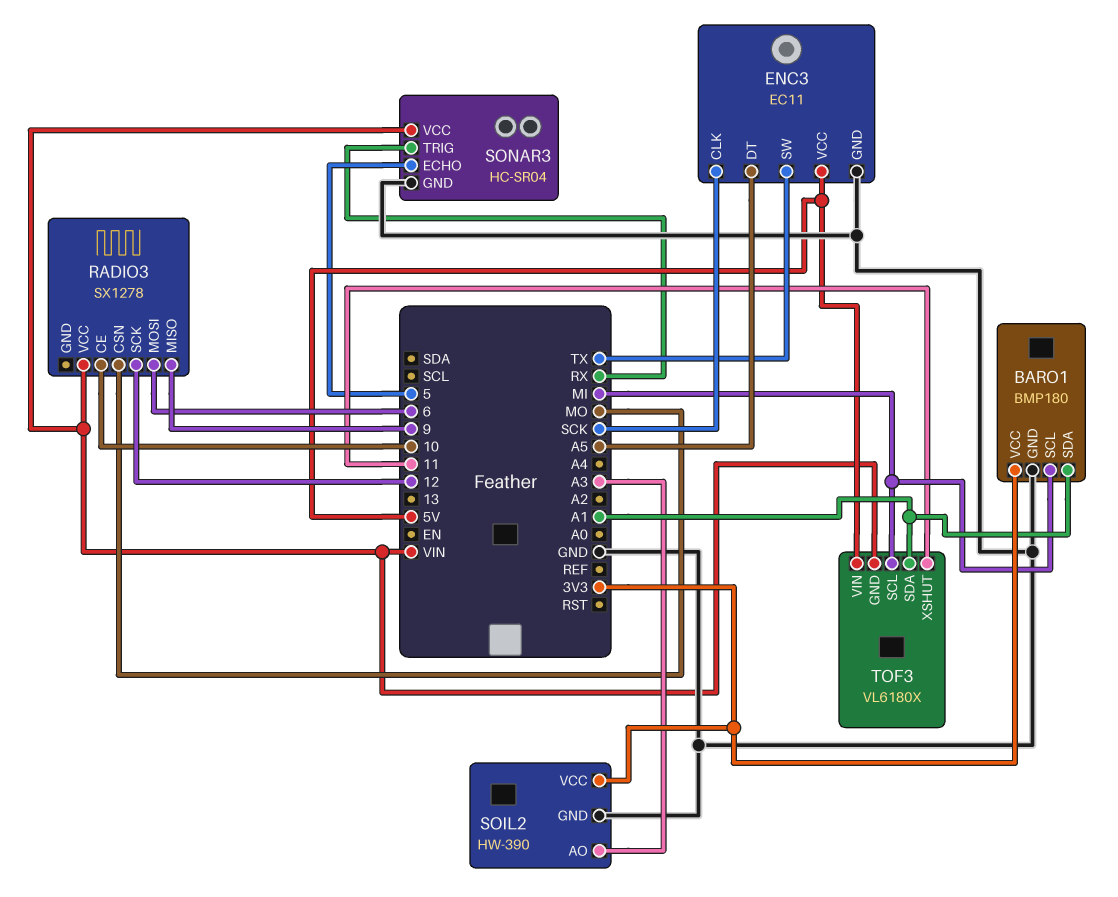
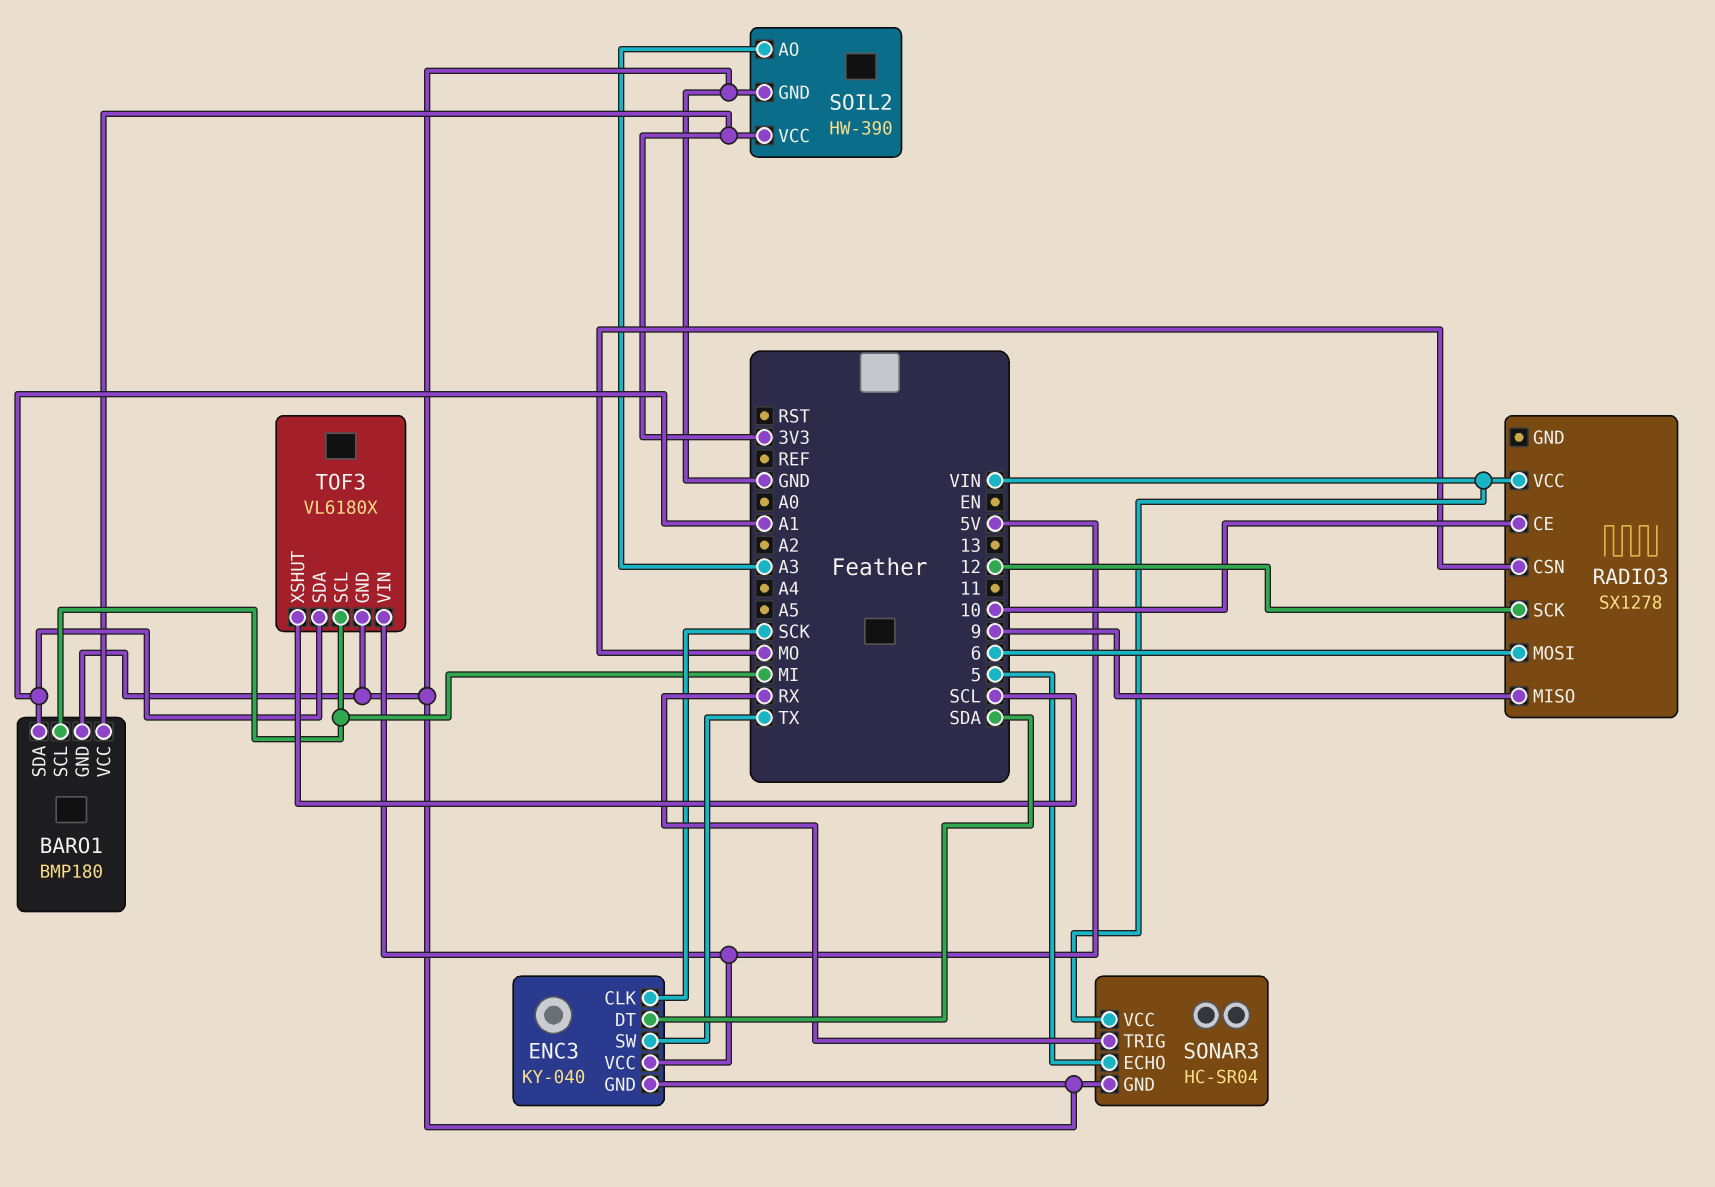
ENC3: EC11 -> KY-040
ENC3 pin DT: A5 -> SDA
TOF3 pin GND: VIN -> GND
TOF3 pin XSHUT: 11 -> SCL

